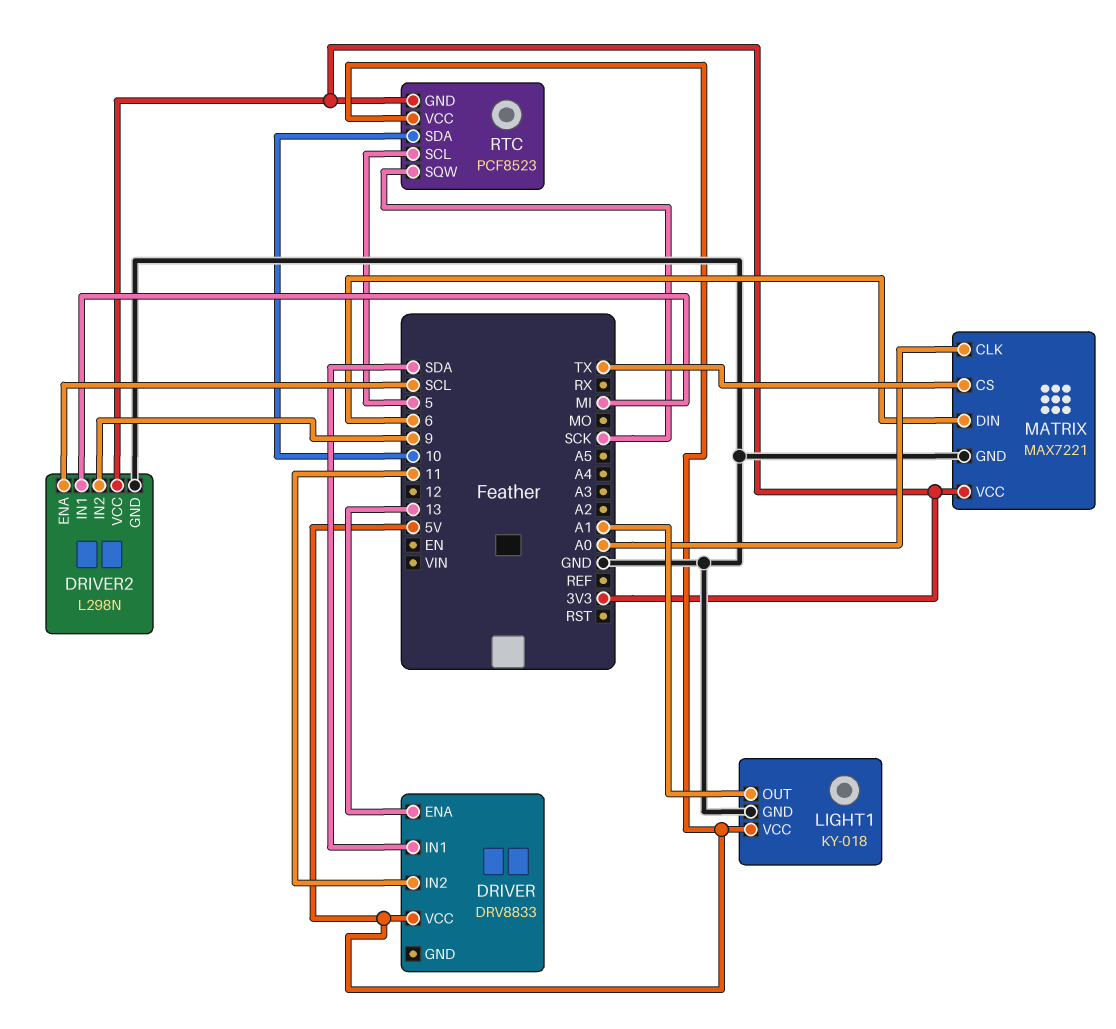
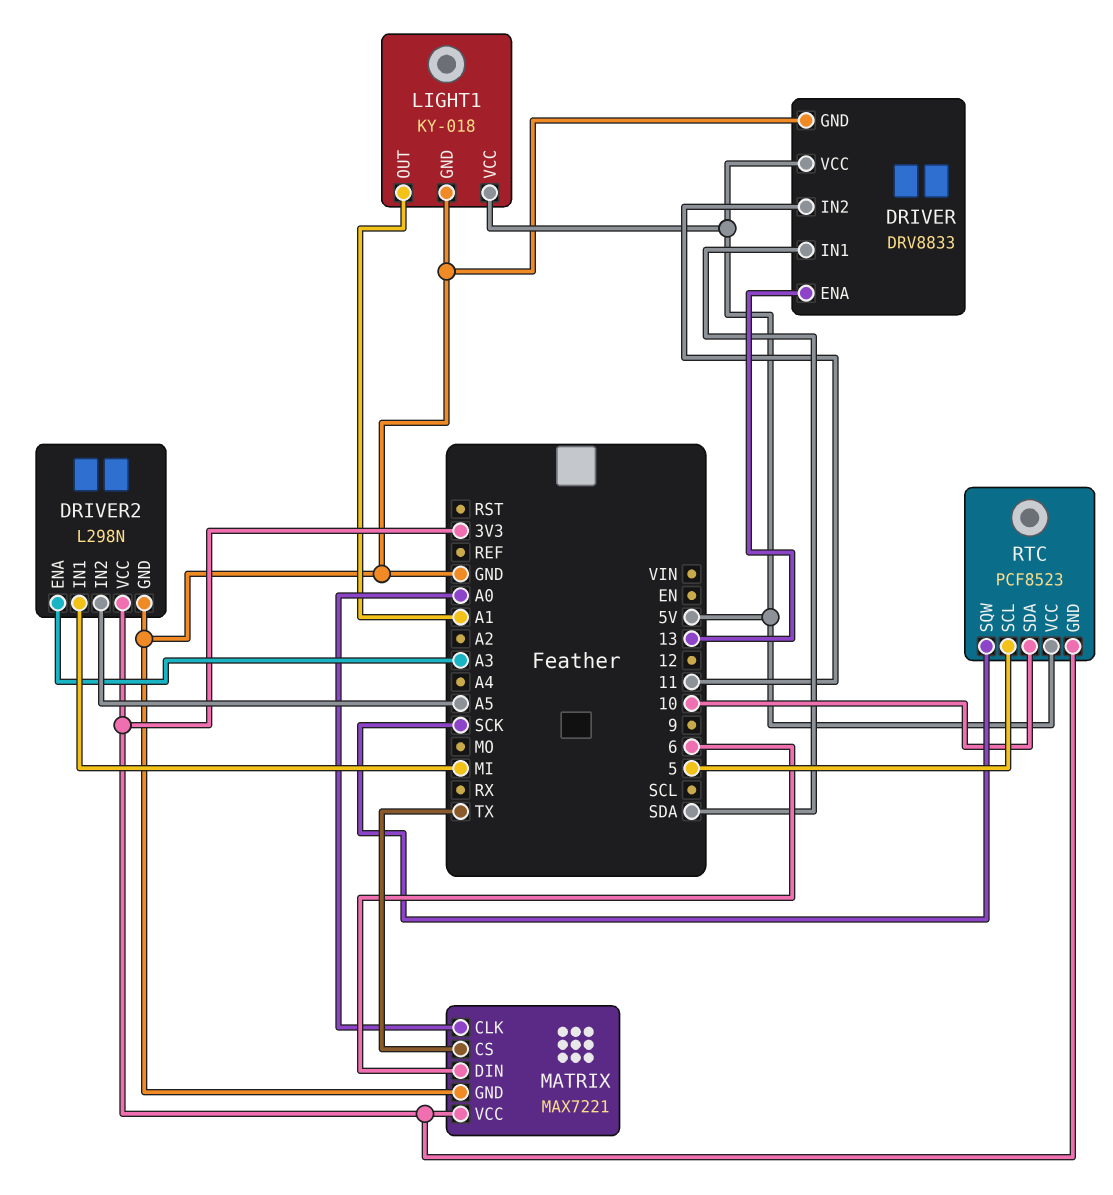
DRIVER pin GND: none -> GND
DRIVER2 pin ENA: SCL -> A3
DRIVER2 pin IN2: 9 -> A5

